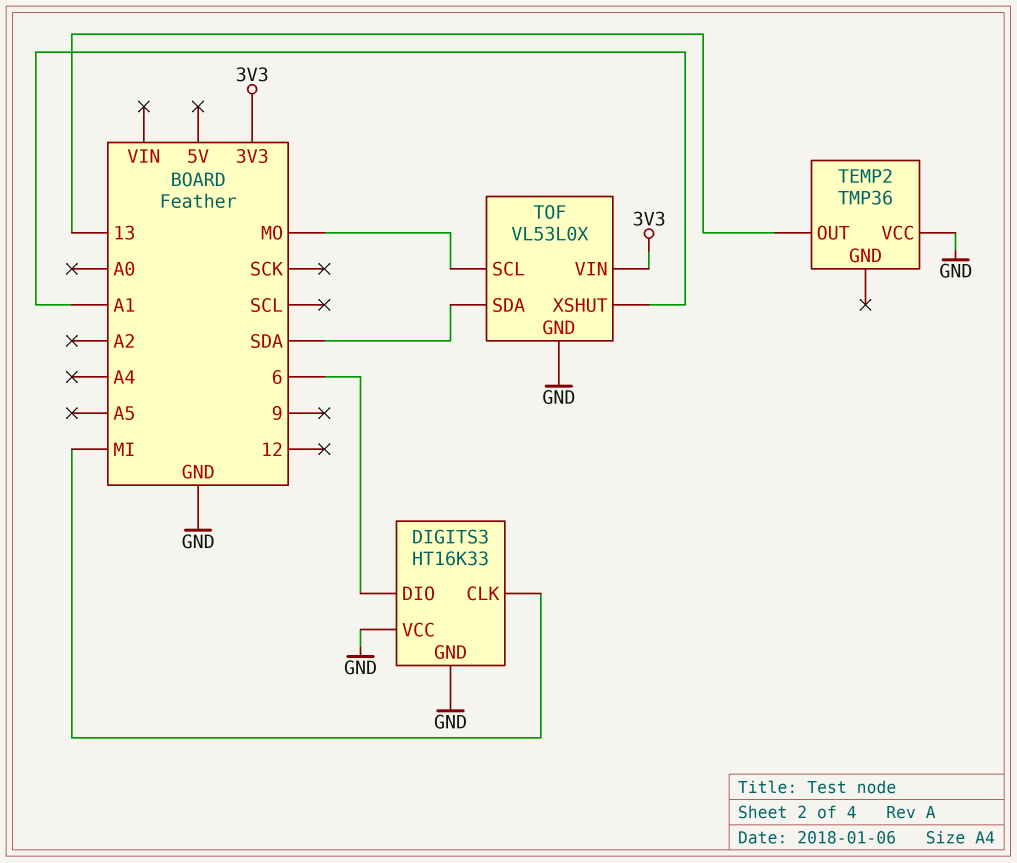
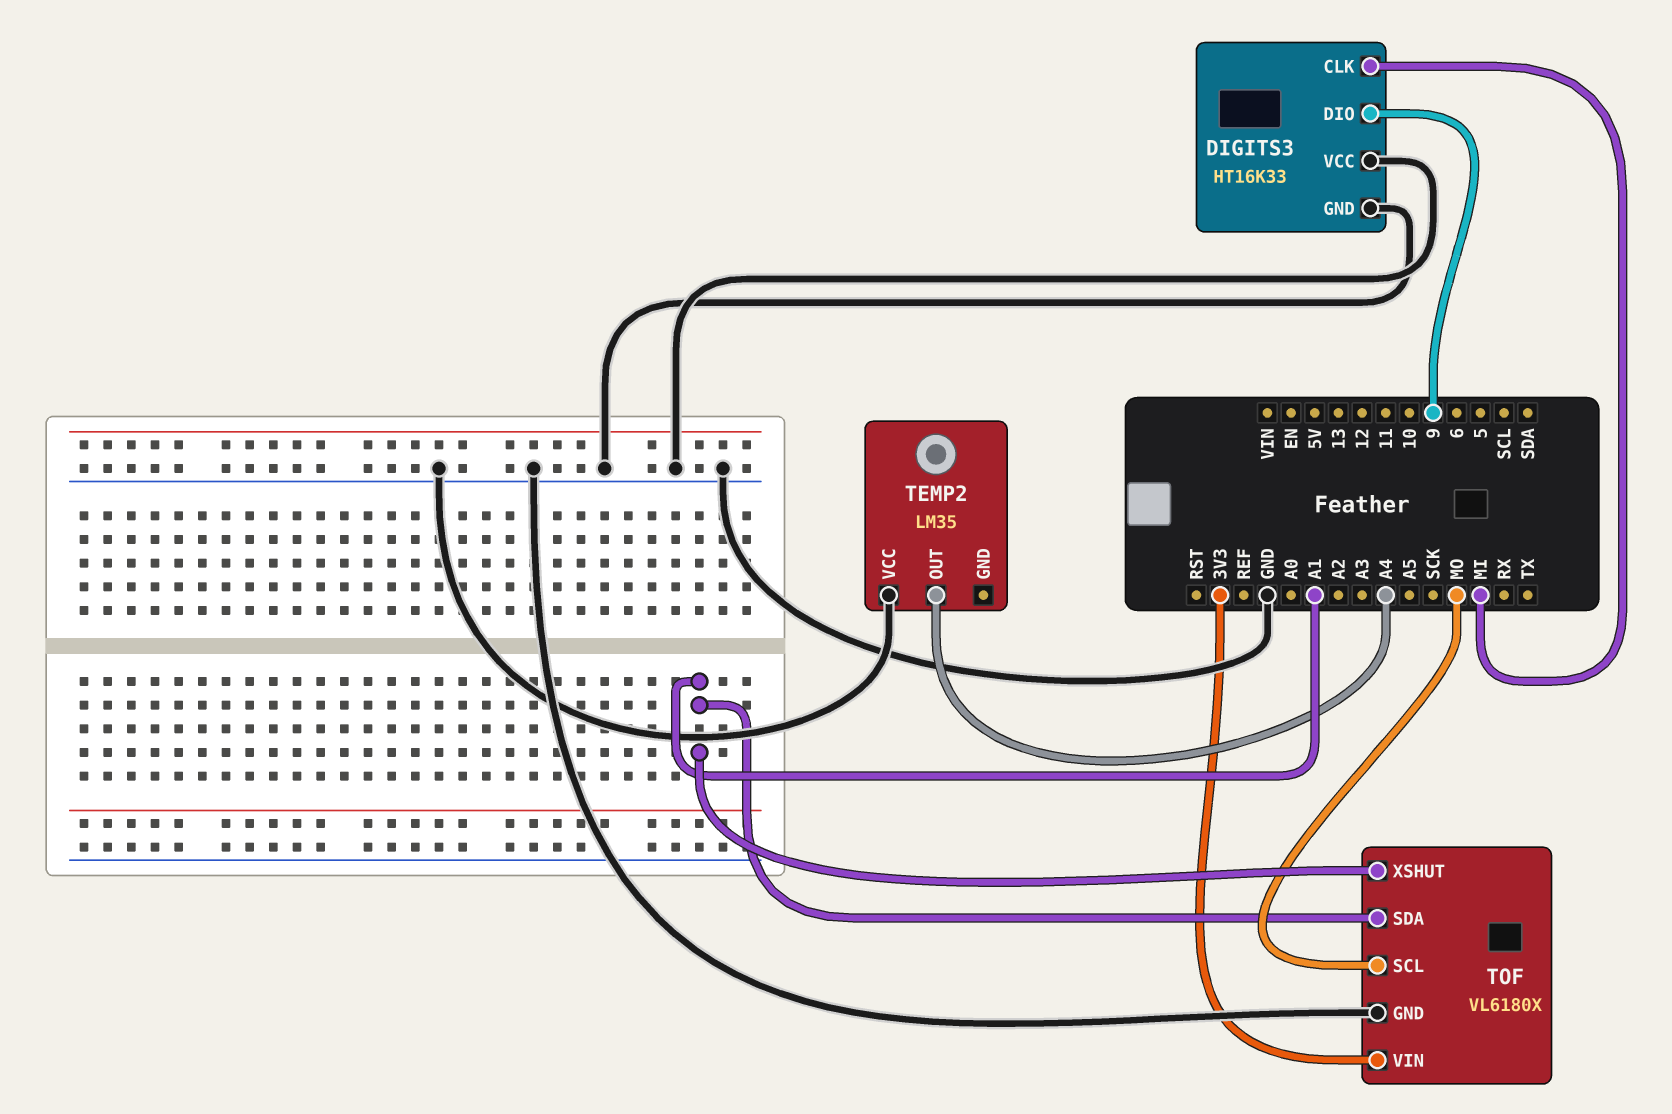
DIGITS3 pin DIO: 6 -> 9
TEMP2: TMP36 -> LM35
TEMP2 pin OUT: 13 -> A4
TOF: VL53L0X -> VL6180X
TOF pin SDA: SDA -> A1

